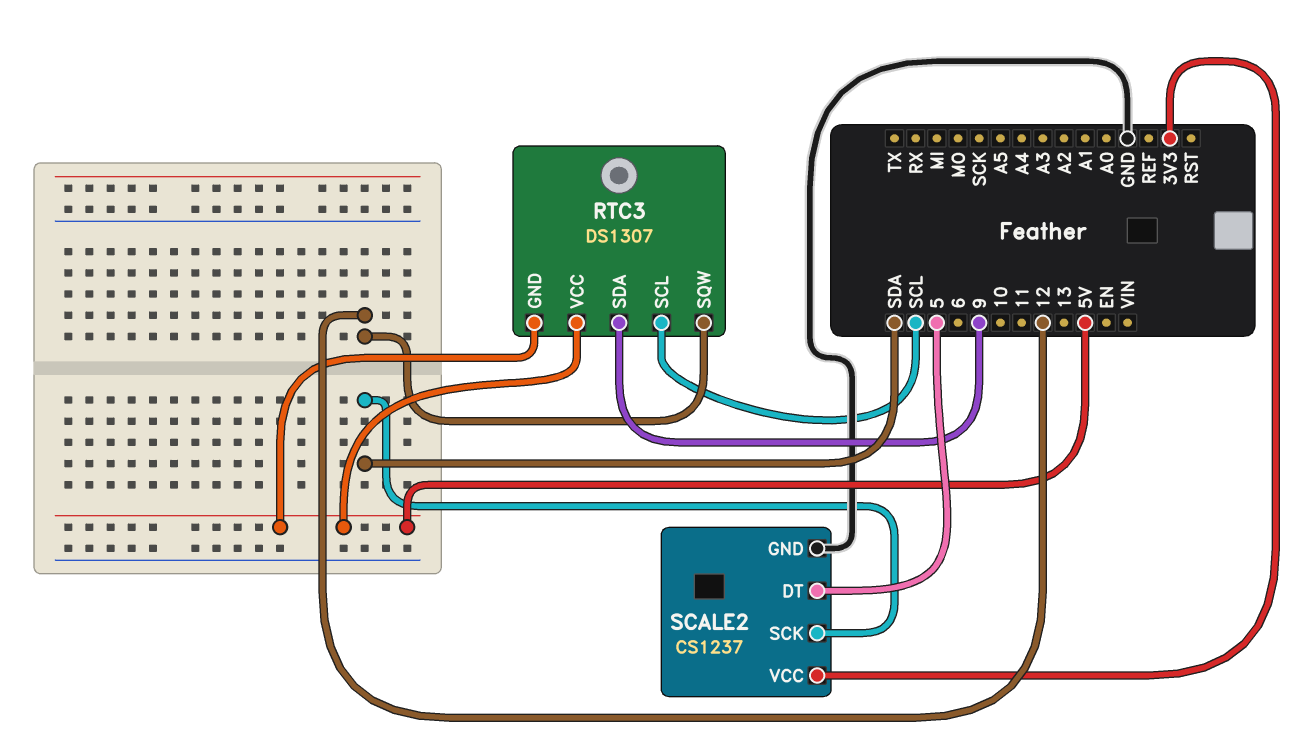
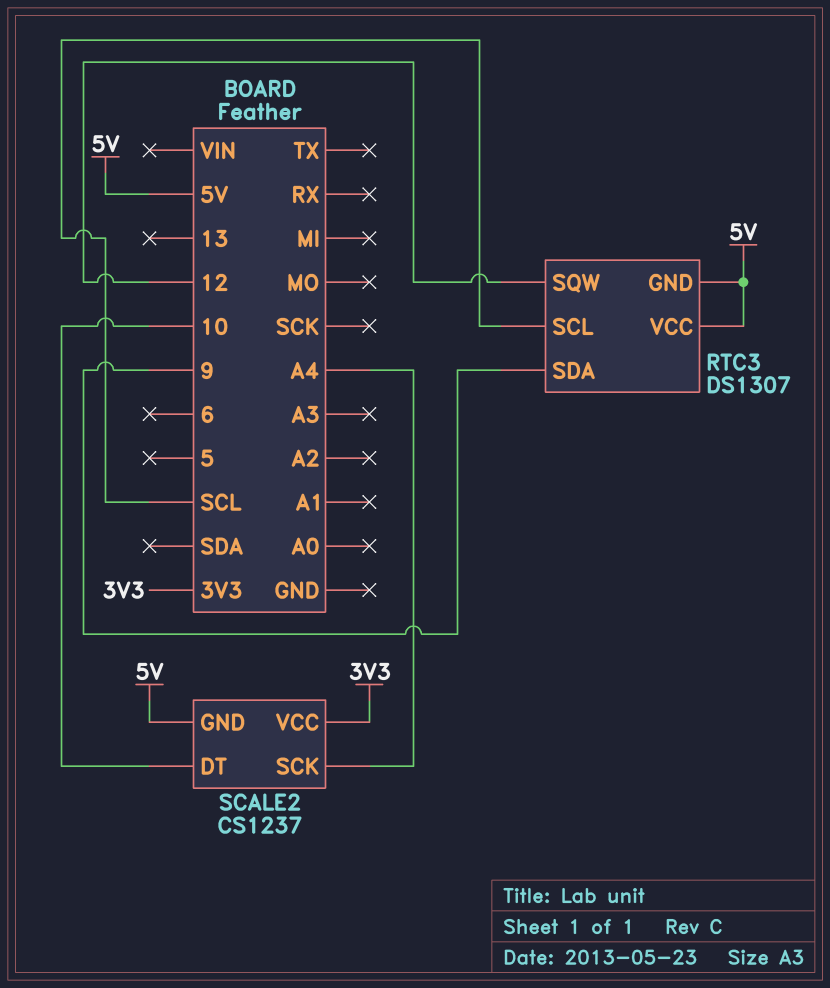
SCALE2 pin DT: 5 -> 10
SCALE2 pin GND: GND -> 5V
SCALE2 pin SCK: SDA -> A4

